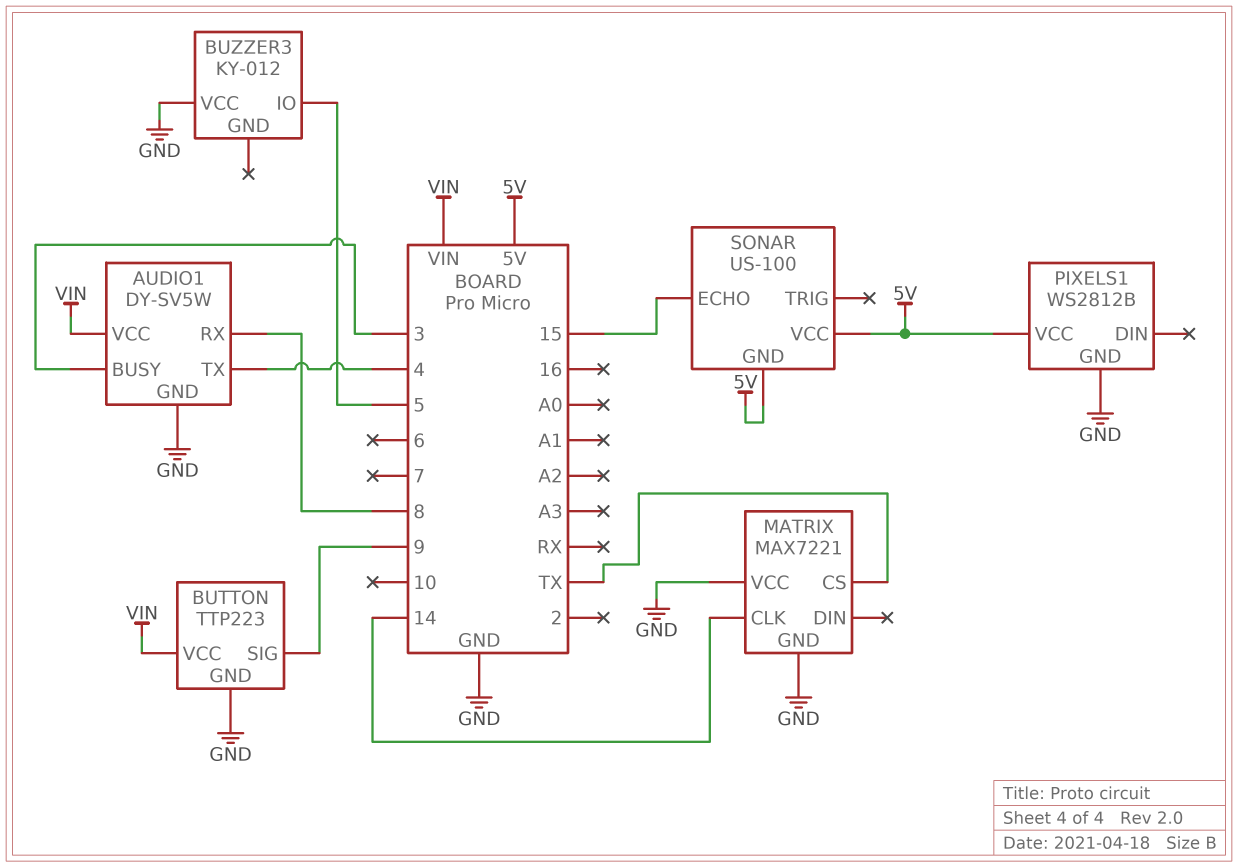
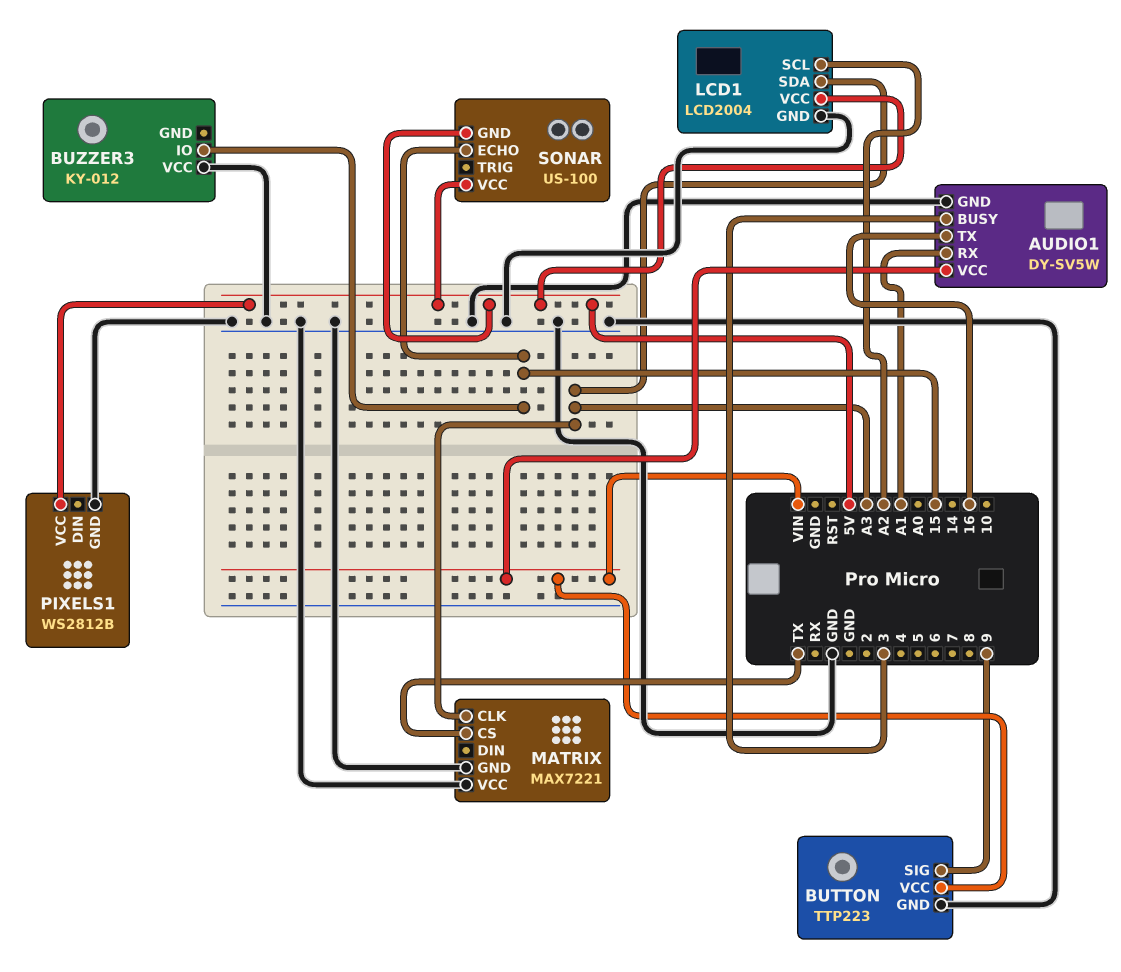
AUDIO1 pin RX: 8 -> A1
AUDIO1 pin TX: 4 -> 16
BUZZER3 pin IO: 5 -> 15
LCD1: none -> LCD2004
LCD1 pin GND: none -> GND
LCD1 pin SCL: none -> A2
LCD1 pin SDA: none -> A3
LCD1 pin VCC: none -> 5V
MATRIX pin CLK: 14 -> A3

